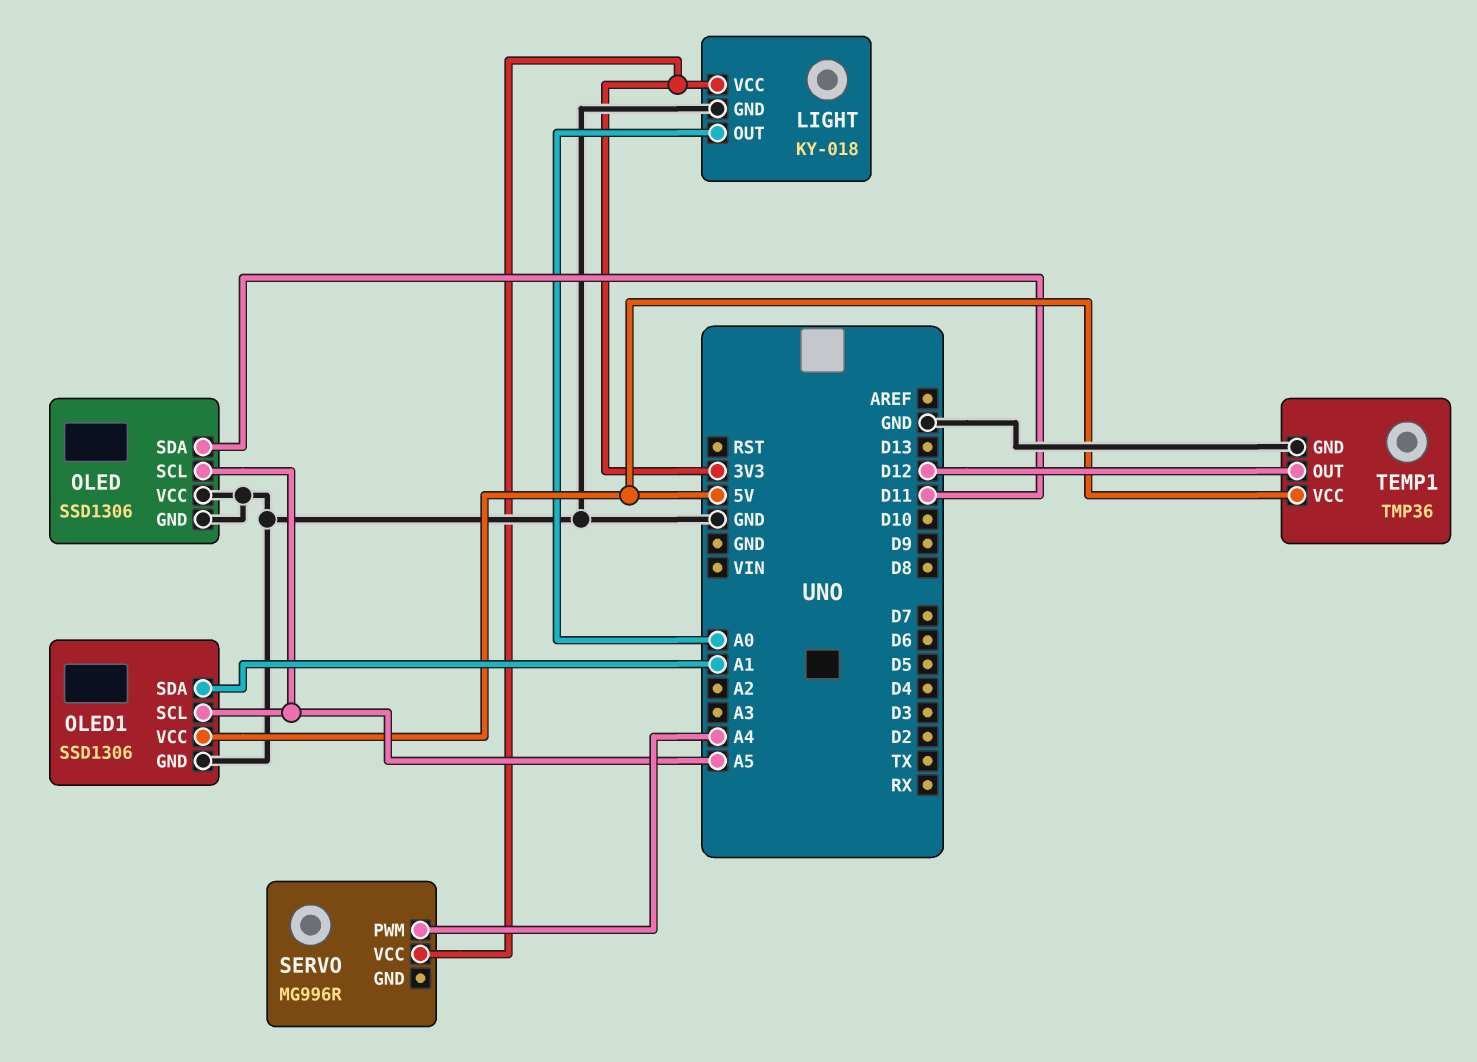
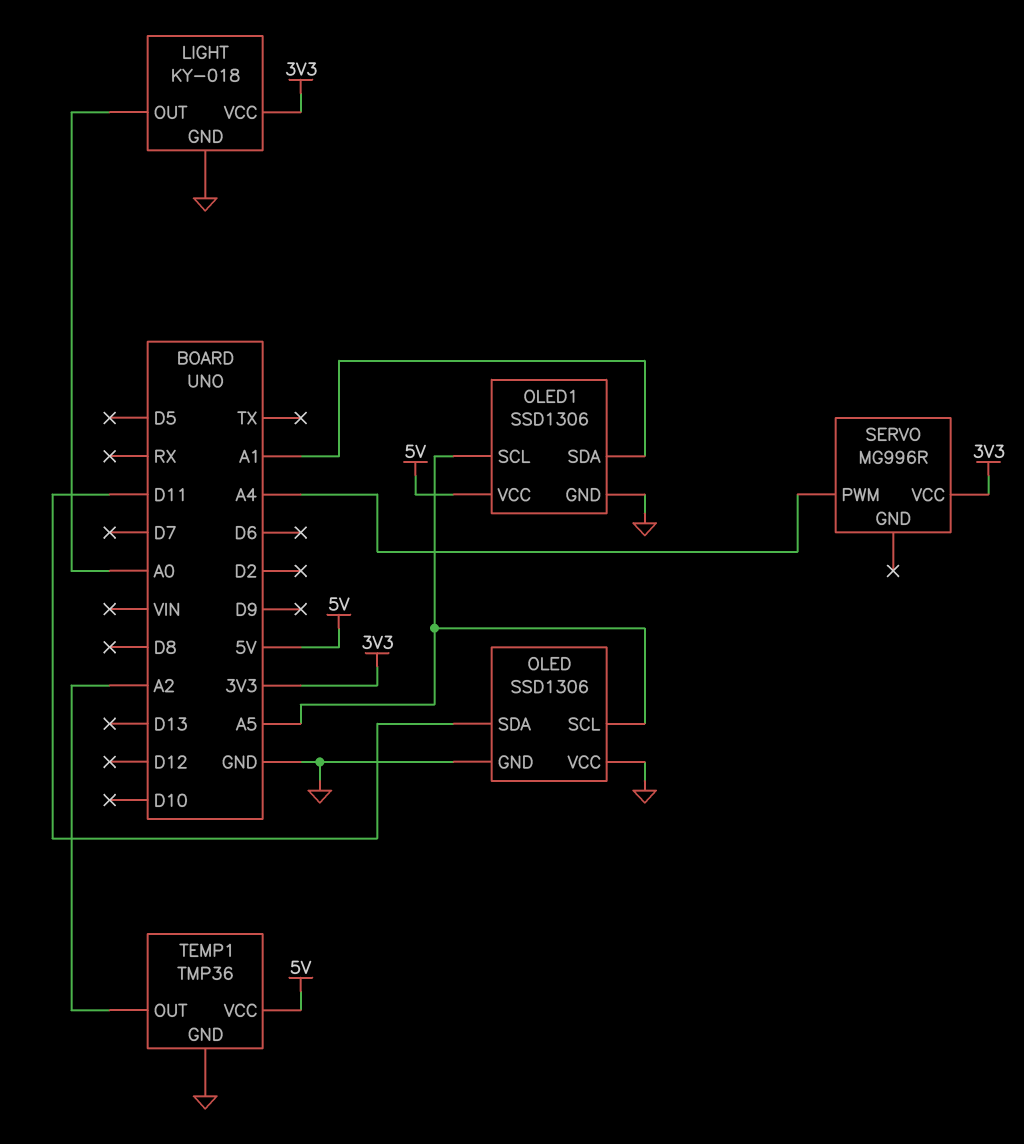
TEMP1 pin OUT: D12 -> A2

